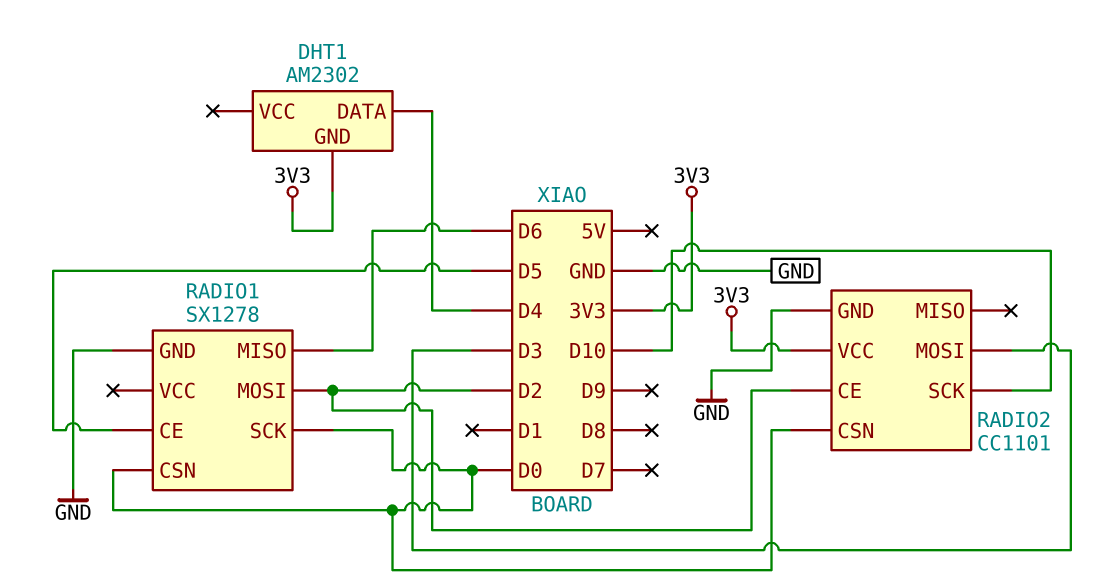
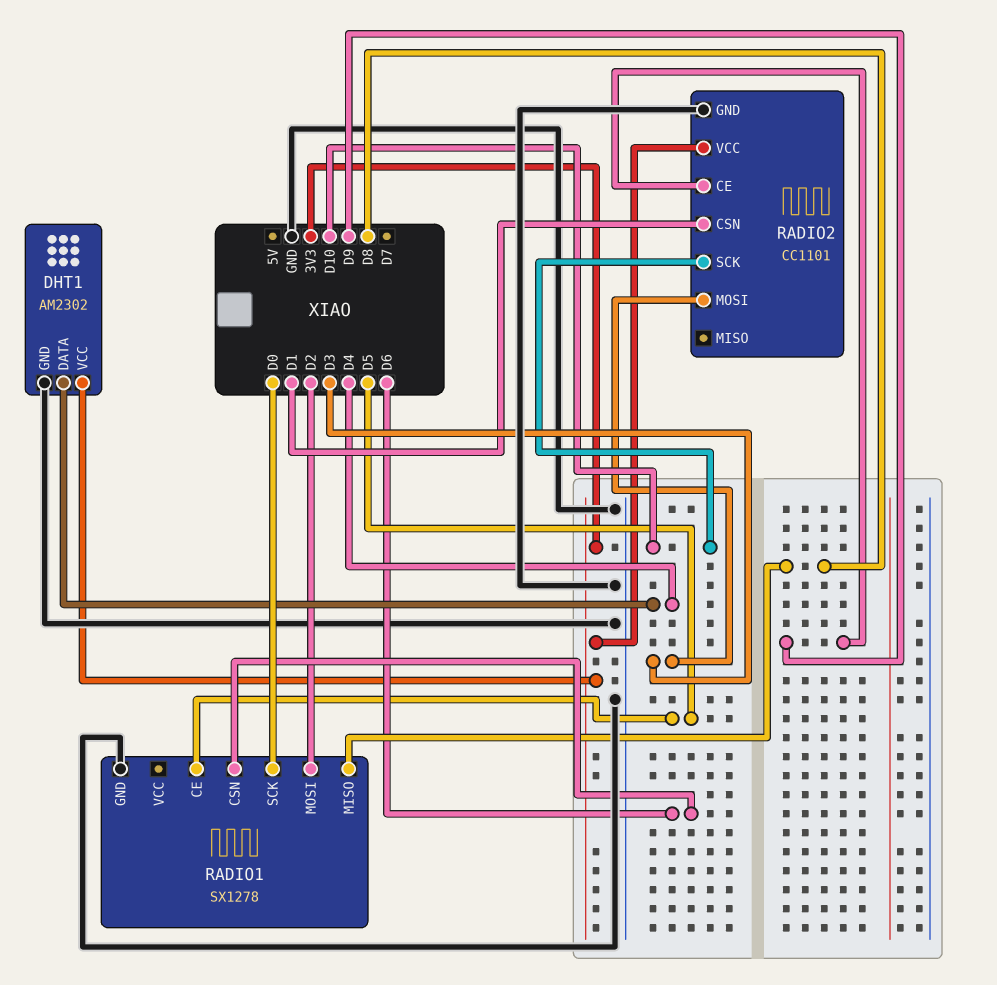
DHT1 pin GND: 3V3 -> GND
DHT1 pin VCC: none -> 3V3
RADIO1 pin CSN: D0 -> D6
RADIO1 pin MISO: D6 -> D8
RADIO2 pin CE: D2 -> D9
RADIO2 pin CSN: D0 -> D1

